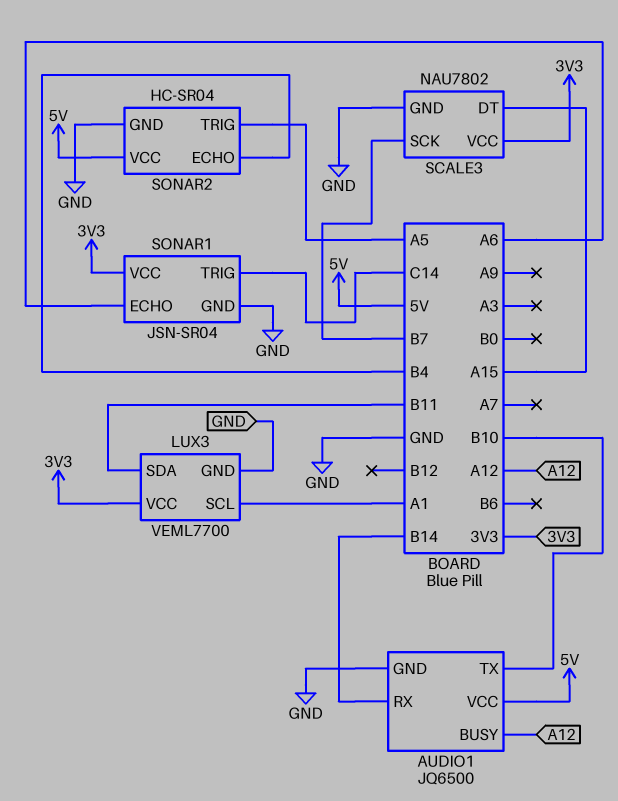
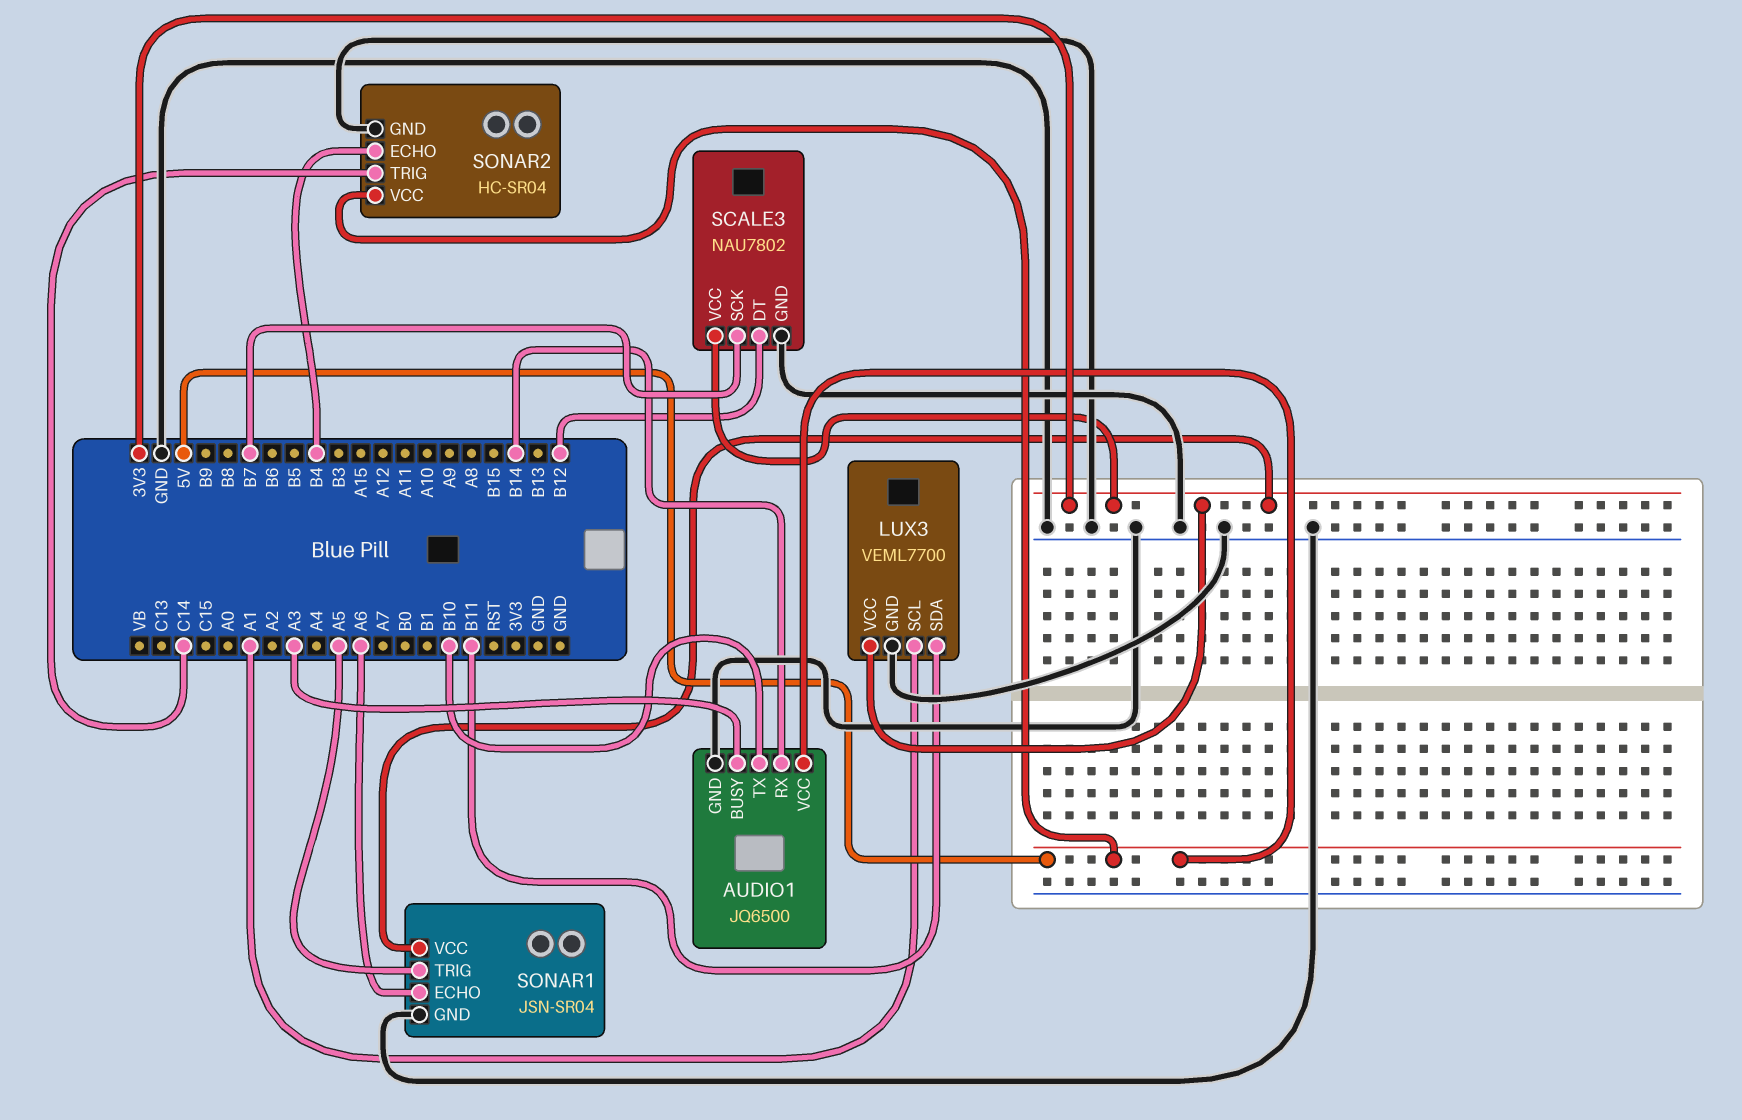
AUDIO1 pin BUSY: A12 -> A3
SCALE3 pin DT: A15 -> B12
SONAR1 pin TRIG: C14 -> A5
SONAR2 pin TRIG: A5 -> C14

